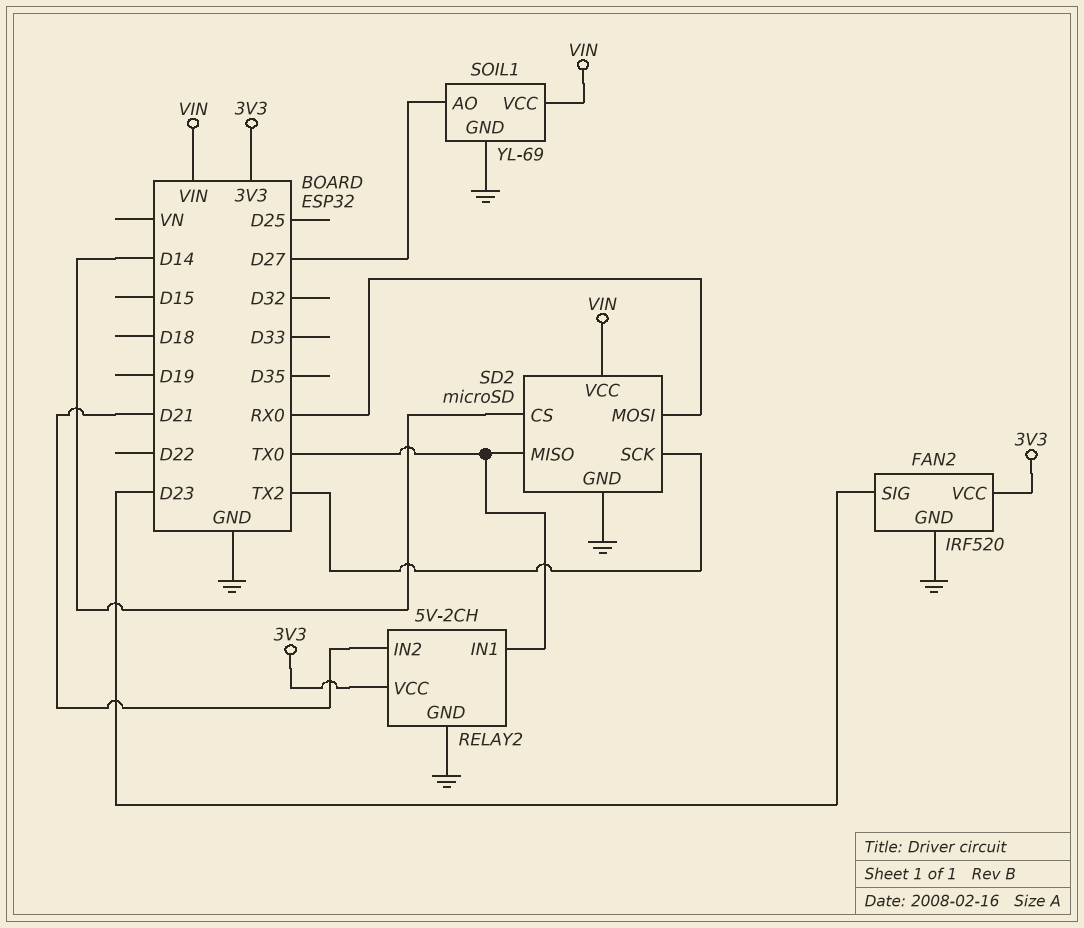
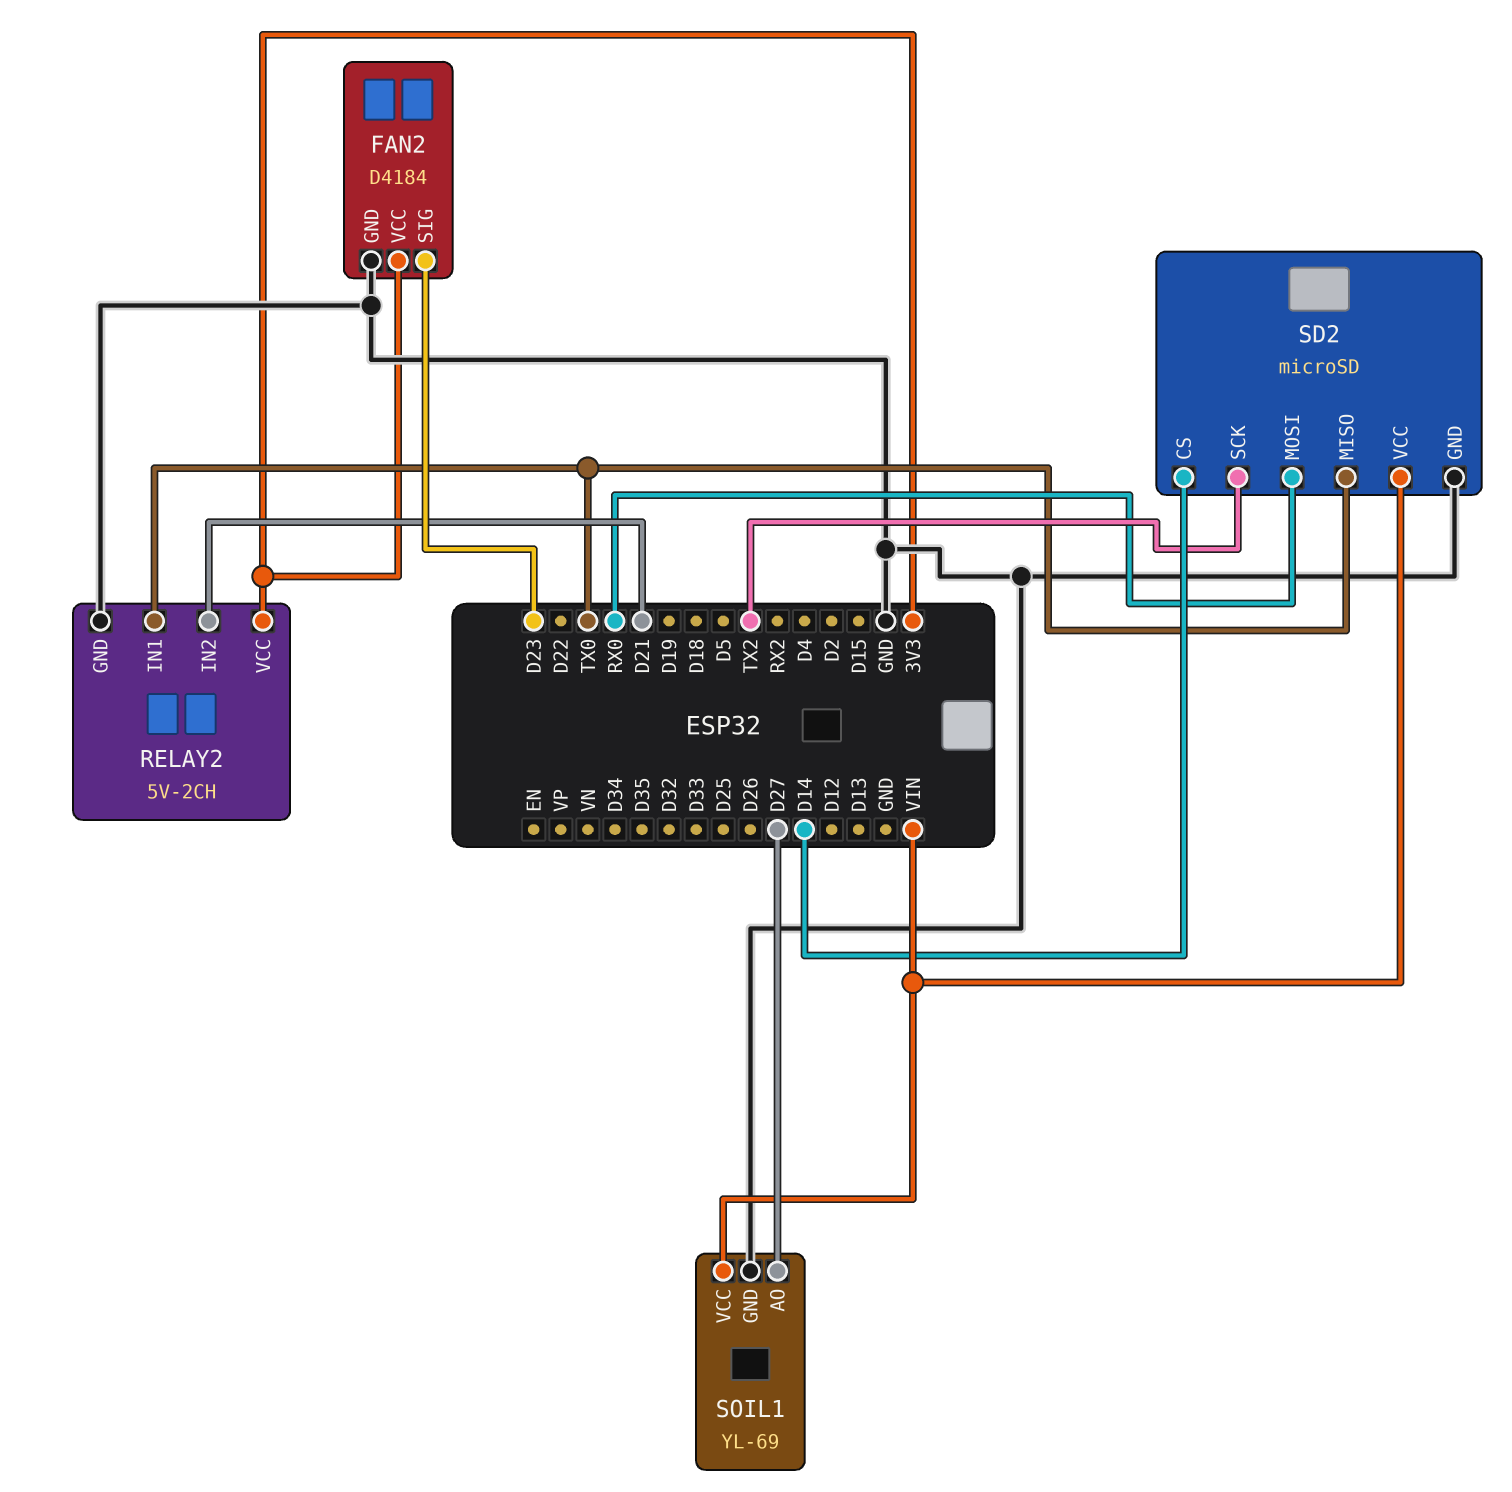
FAN2: IRF520 -> D4184

